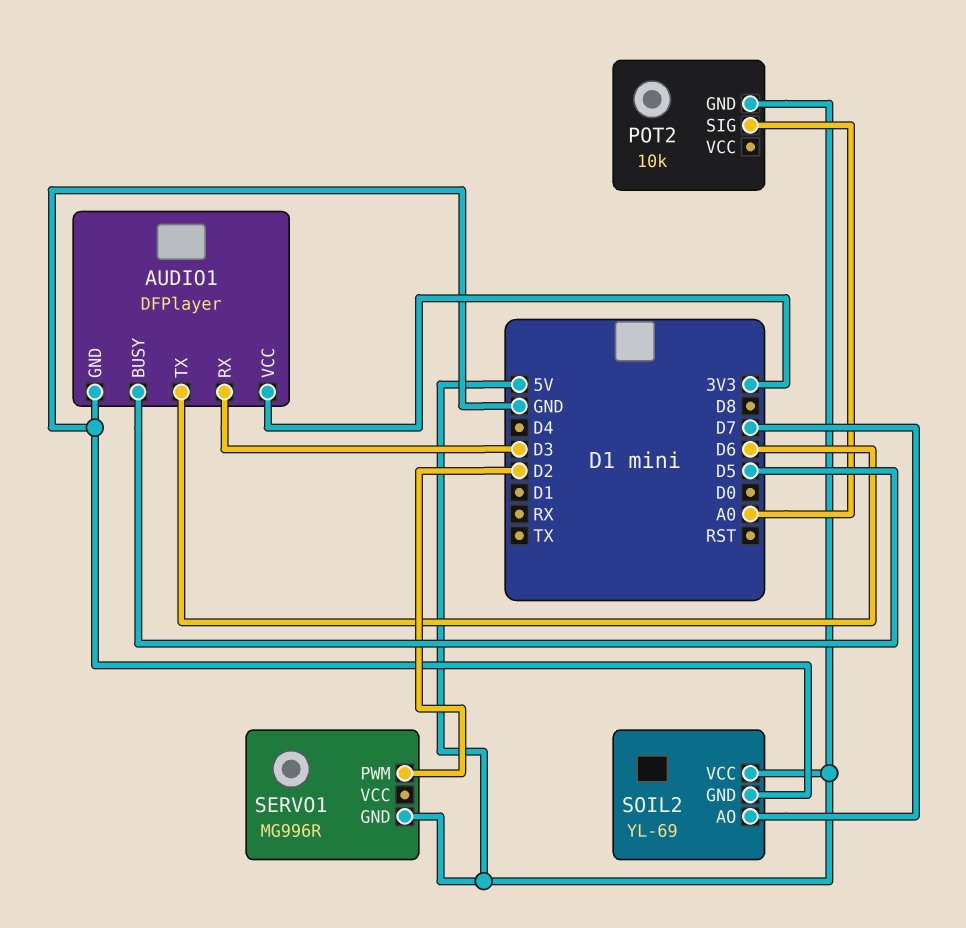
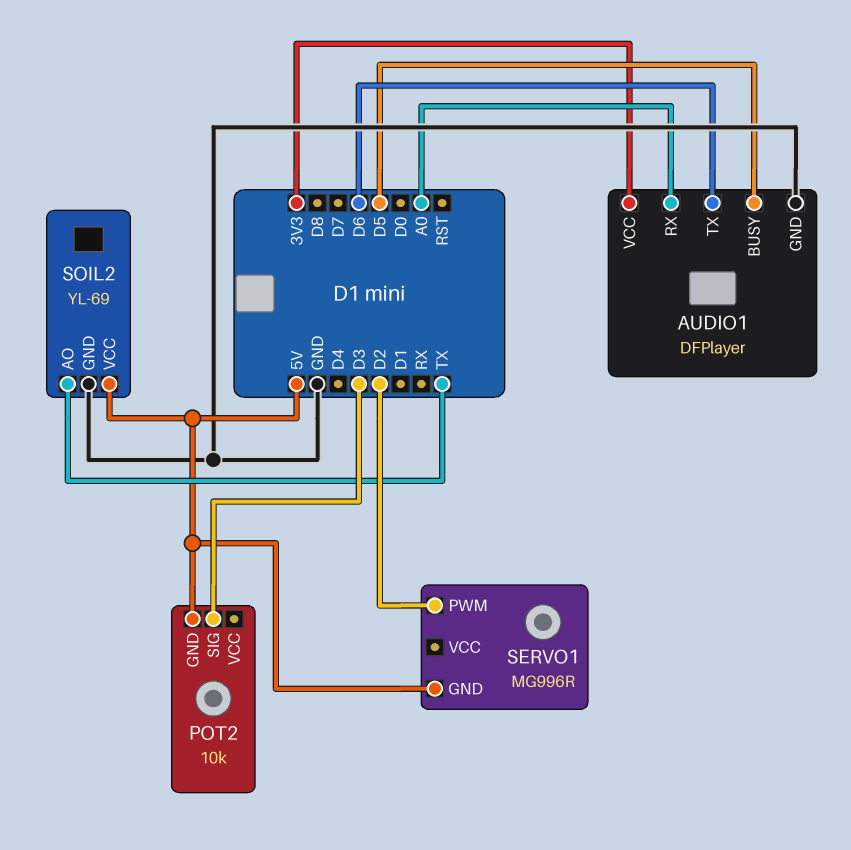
AUDIO1 pin RX: D3 -> A0
POT2 pin SIG: A0 -> D3
SOIL2 pin AO: D7 -> TX

